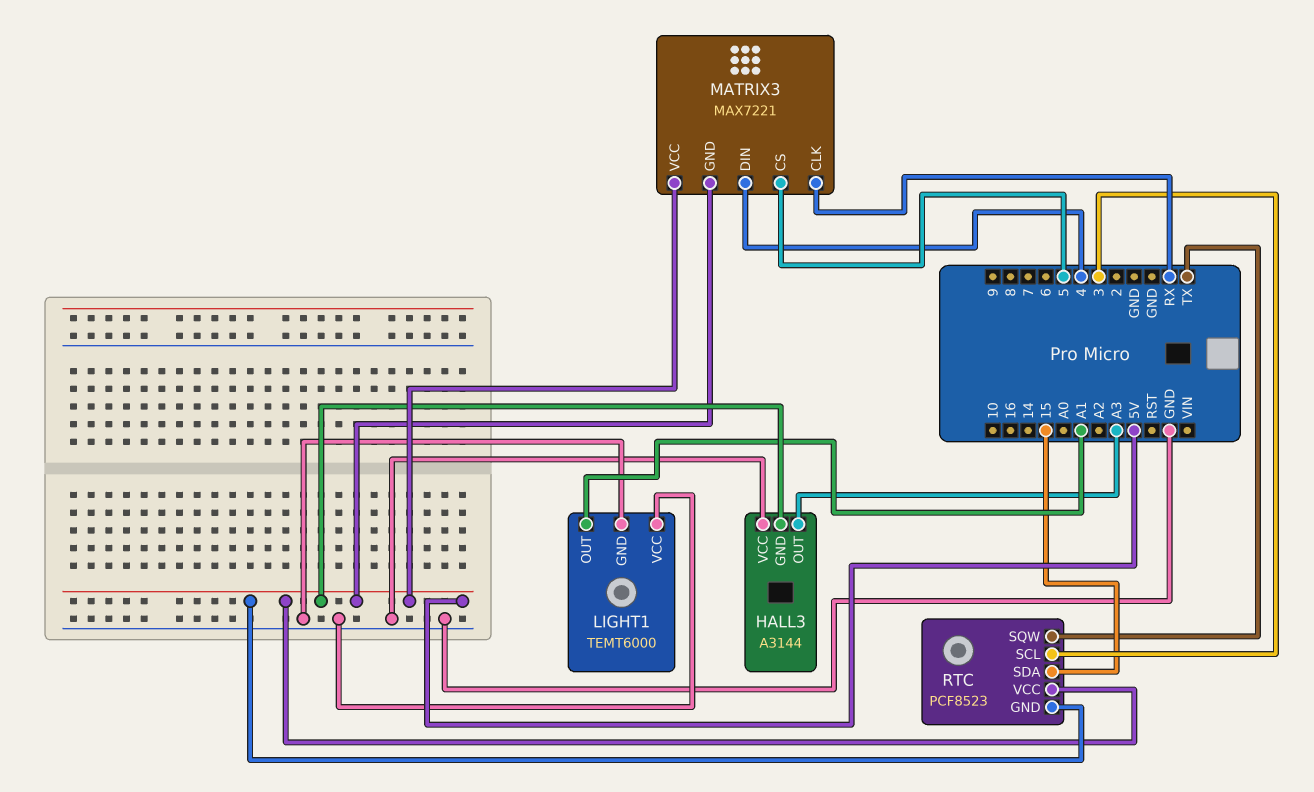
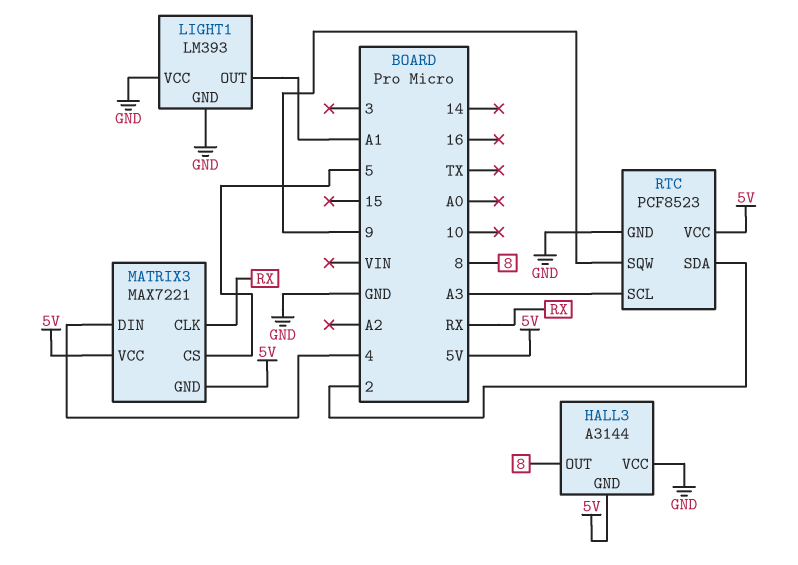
HALL3 pin OUT: A3 -> 8
LIGHT1: TEMT6000 -> LM393
RTC pin GND: 5V -> GND
RTC pin SCL: 3 -> A3
RTC pin SDA: 15 -> 2
RTC pin SQW: TX -> 9

